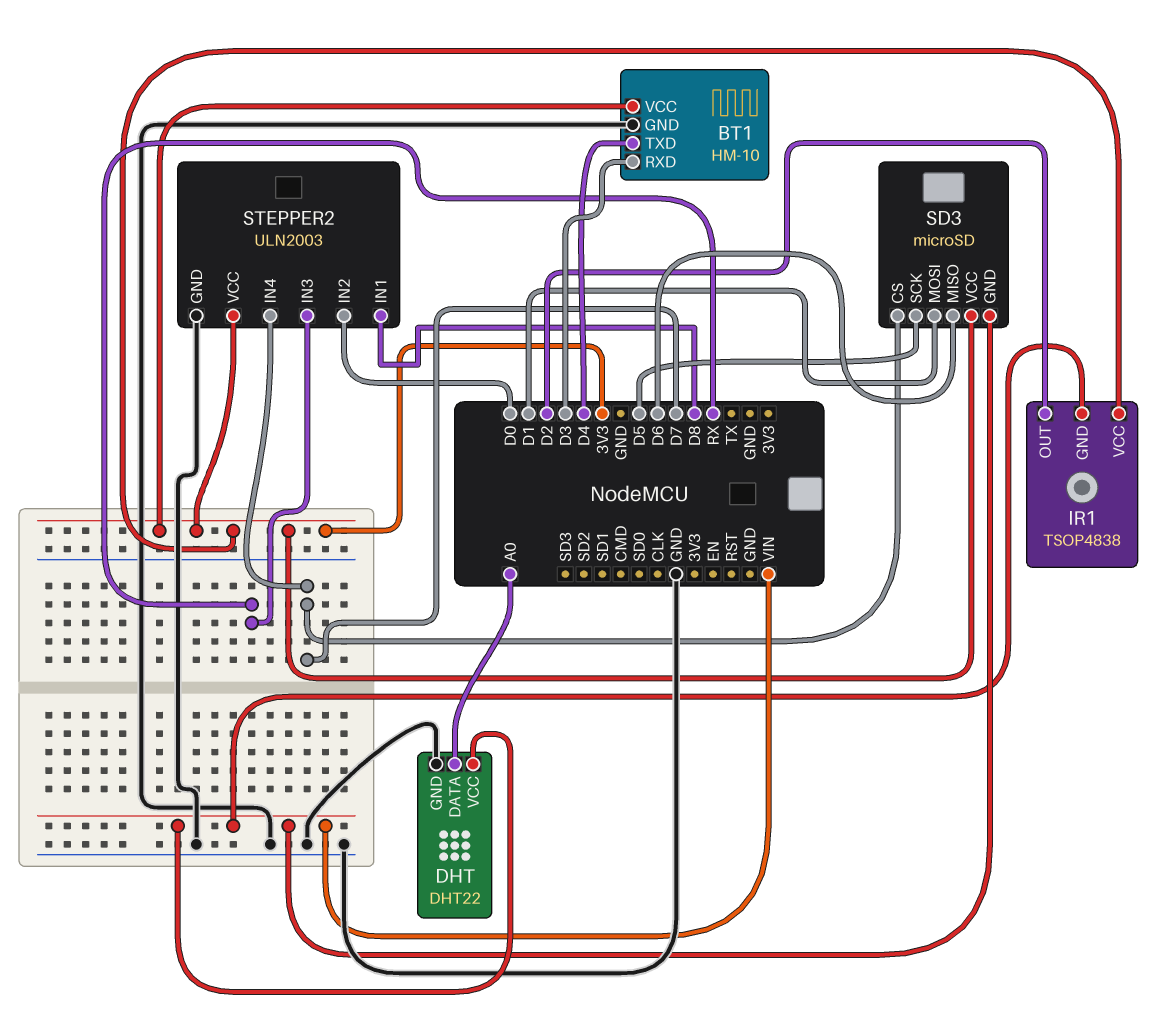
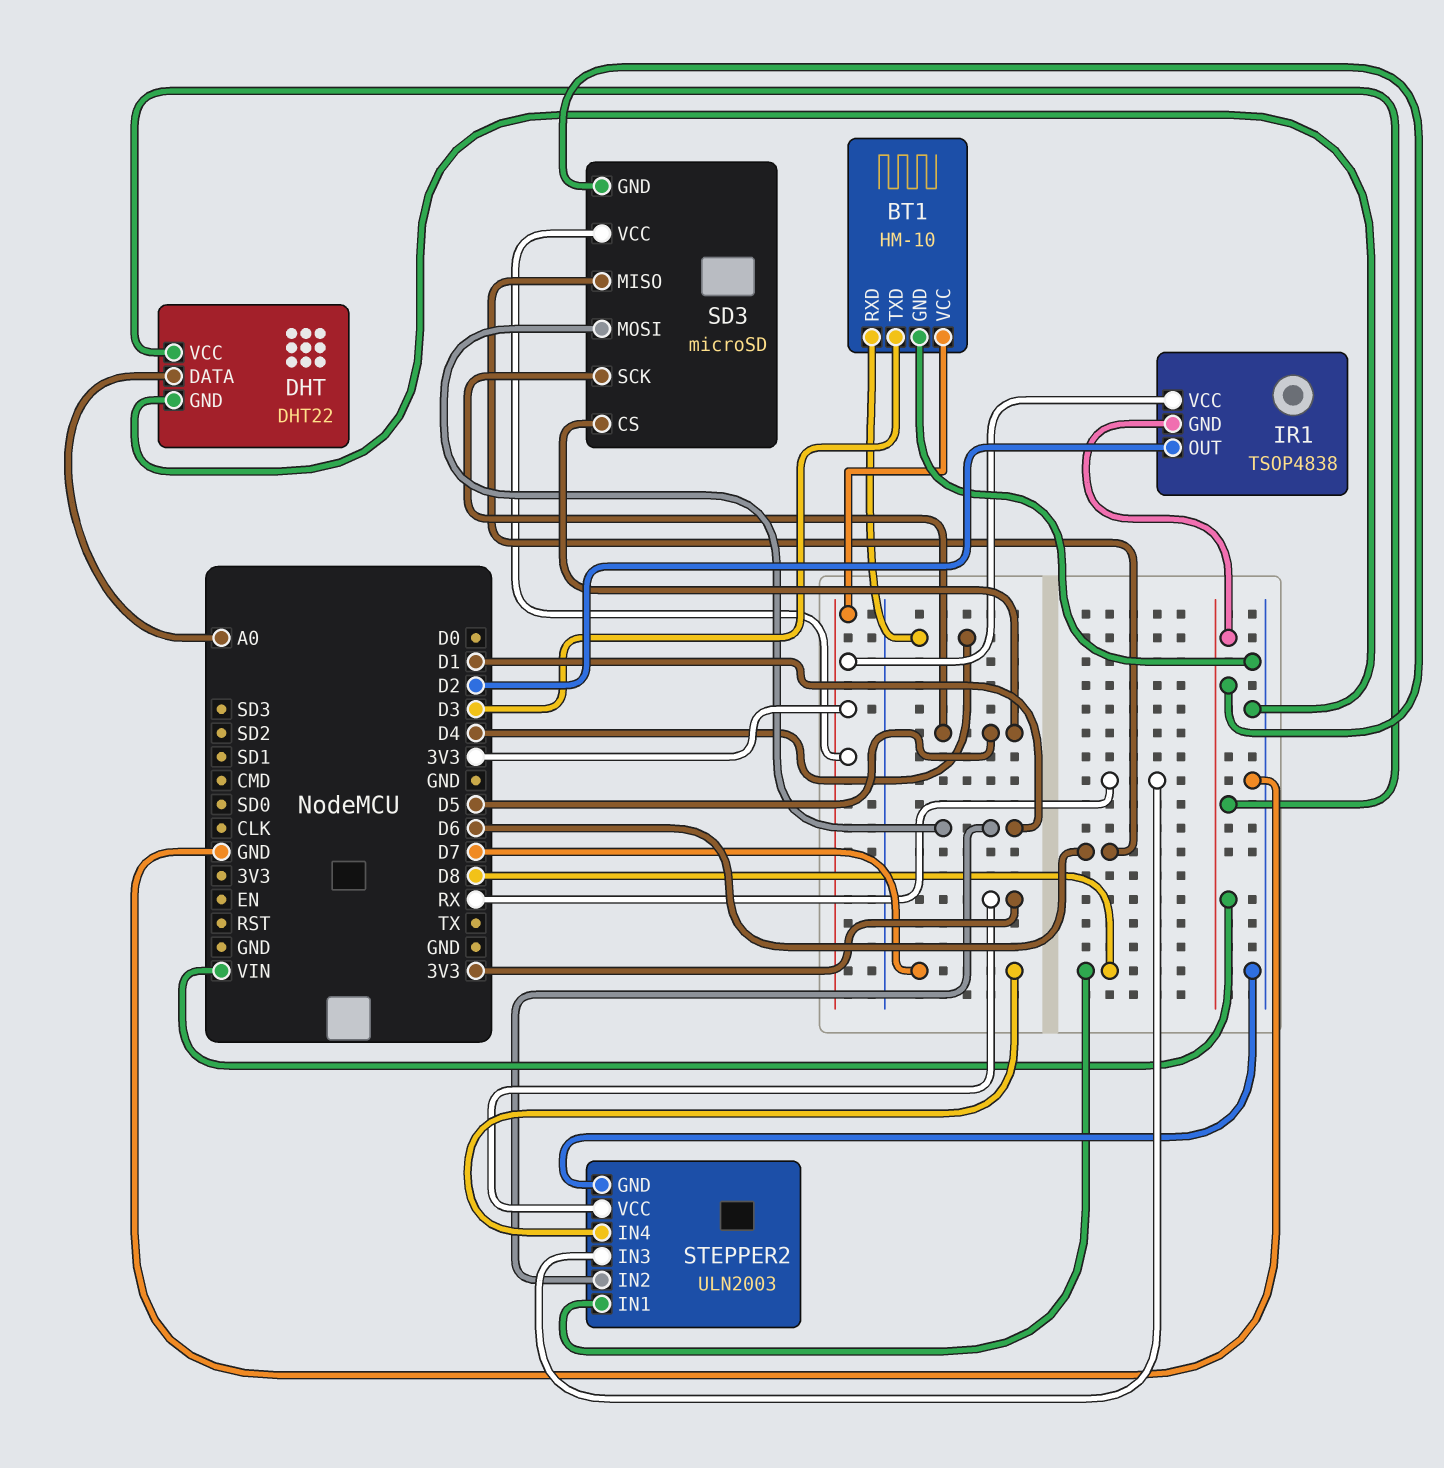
BT1 pin RXD: D3 -> D4
BT1 pin TXD: D4 -> D3
SD3 pin CS: D7 -> D5
STEPPER2 pin IN2: D0 -> D1

